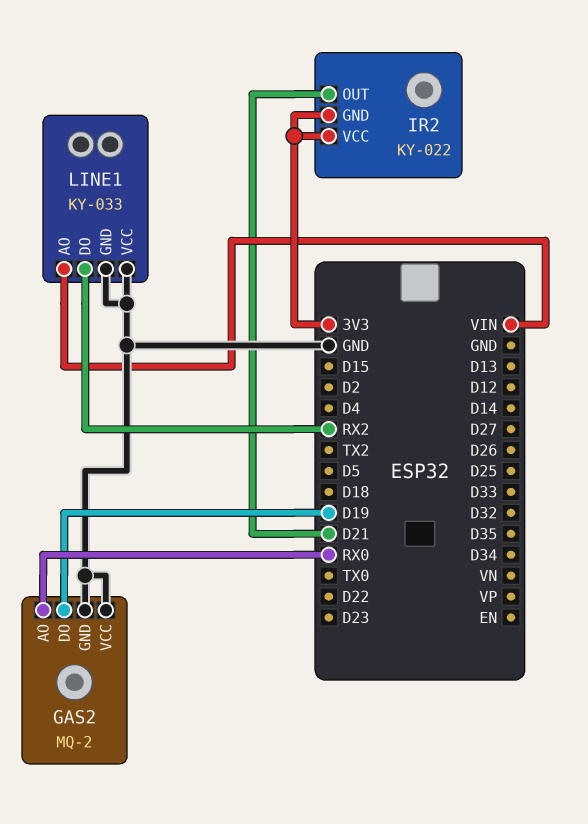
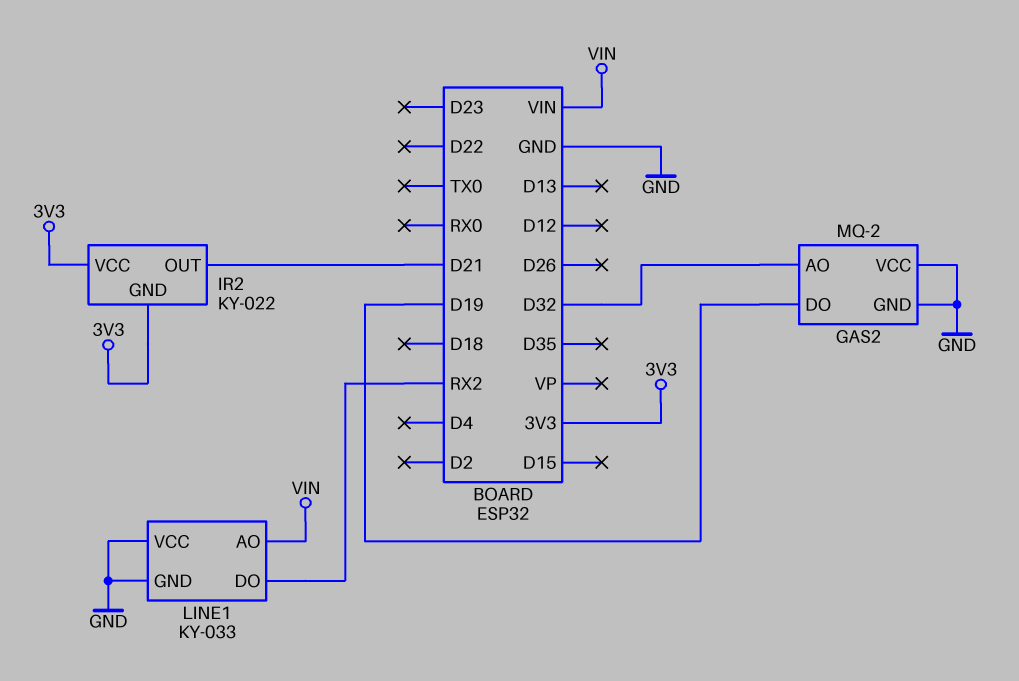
GAS2 pin AO: RX0 -> D32

